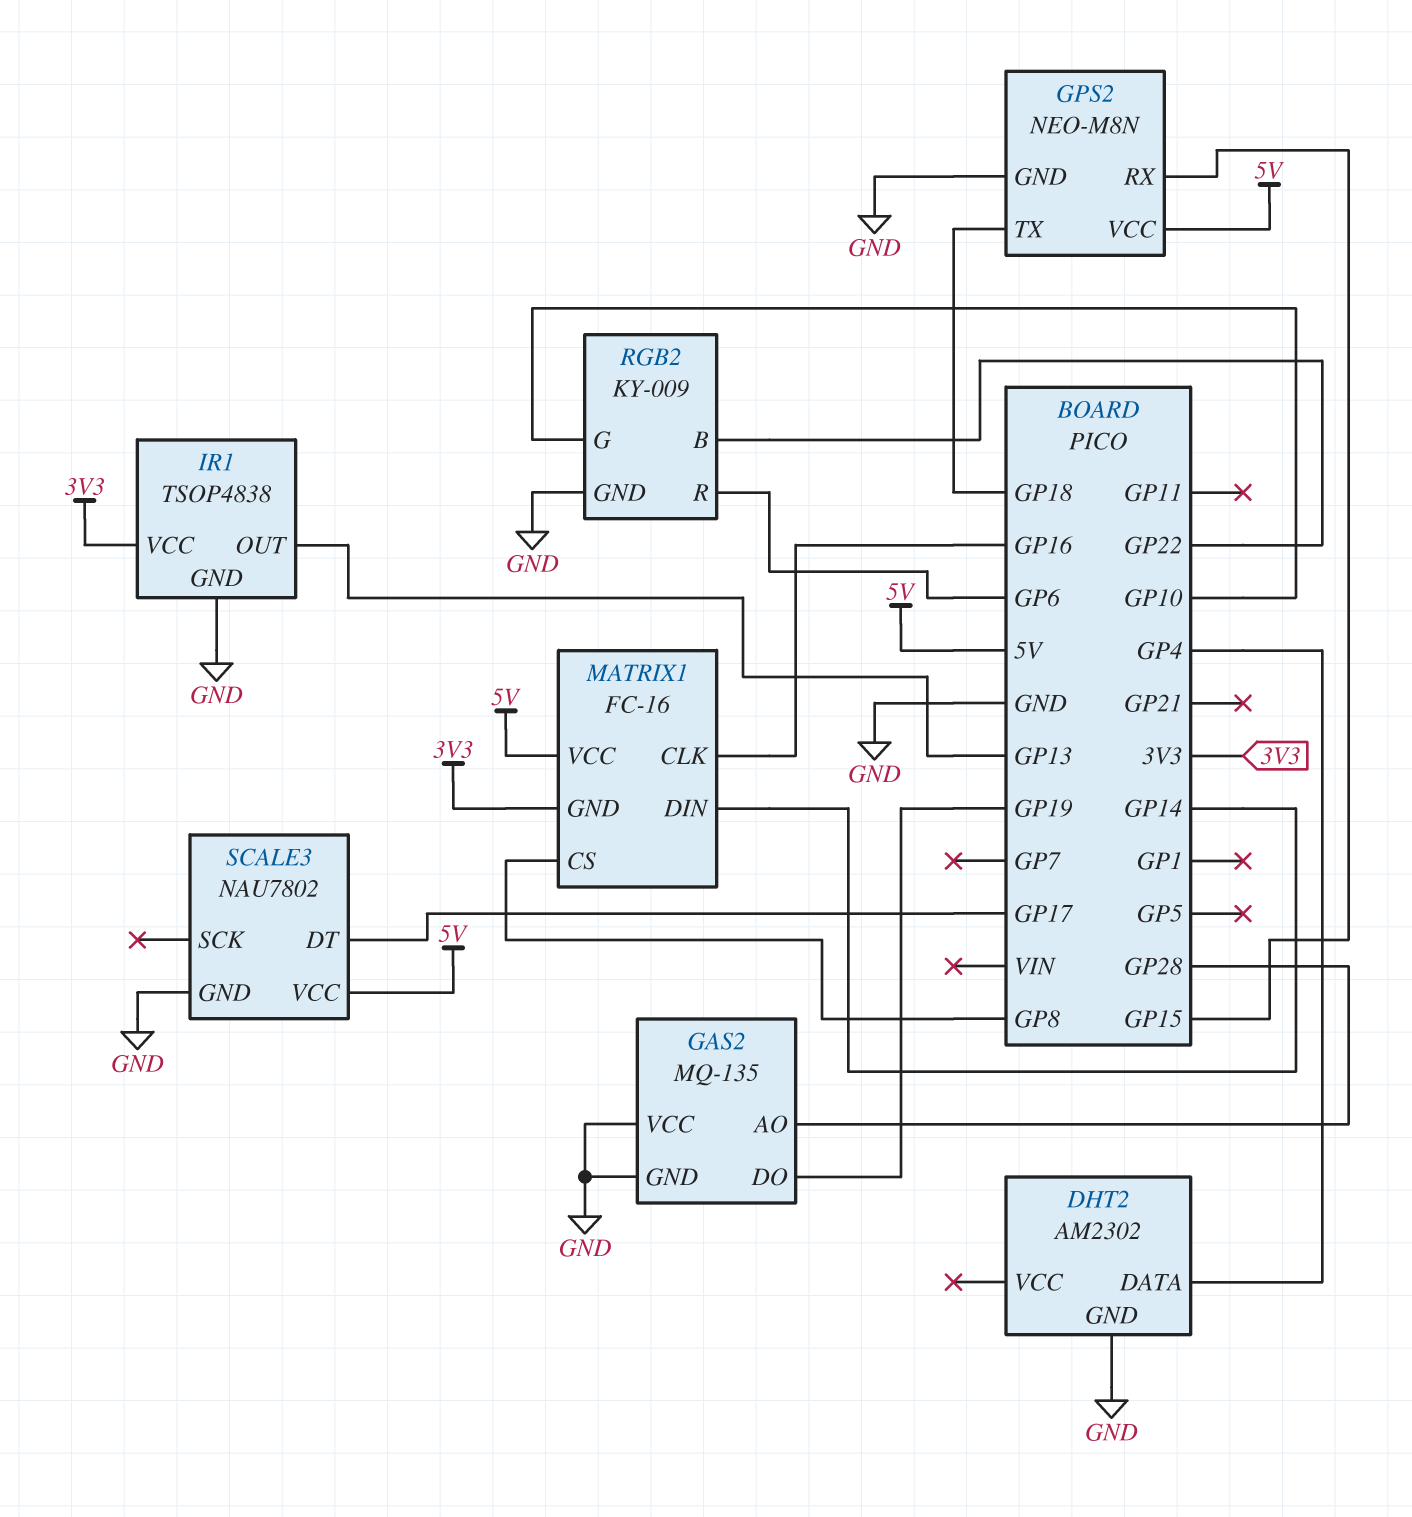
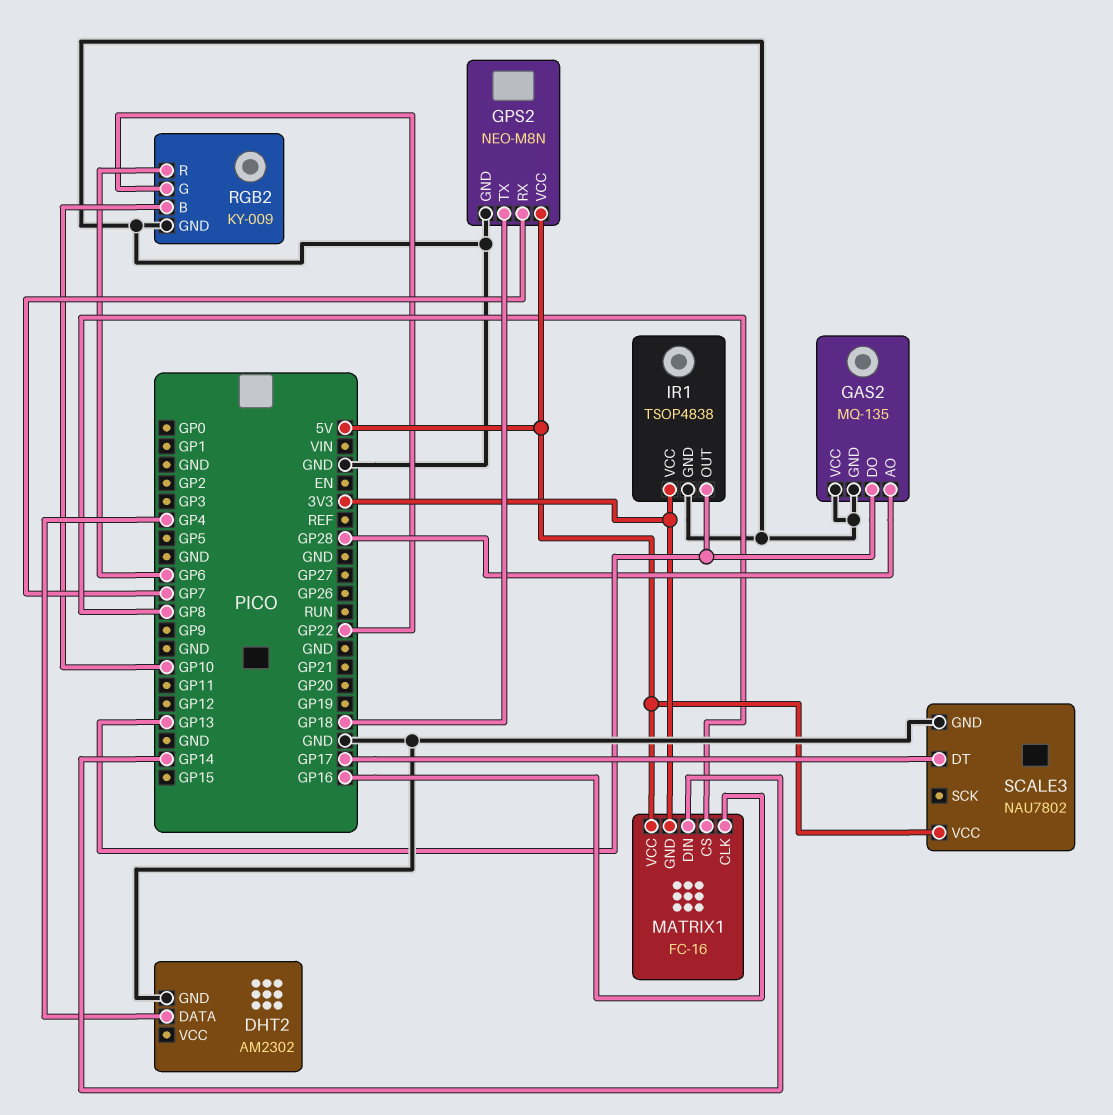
GAS2 pin DO: GP19 -> GP13
GPS2 pin RX: GP15 -> GP7
RGB2 pin B: GP22 -> GP10
RGB2 pin G: GP10 -> GP22

